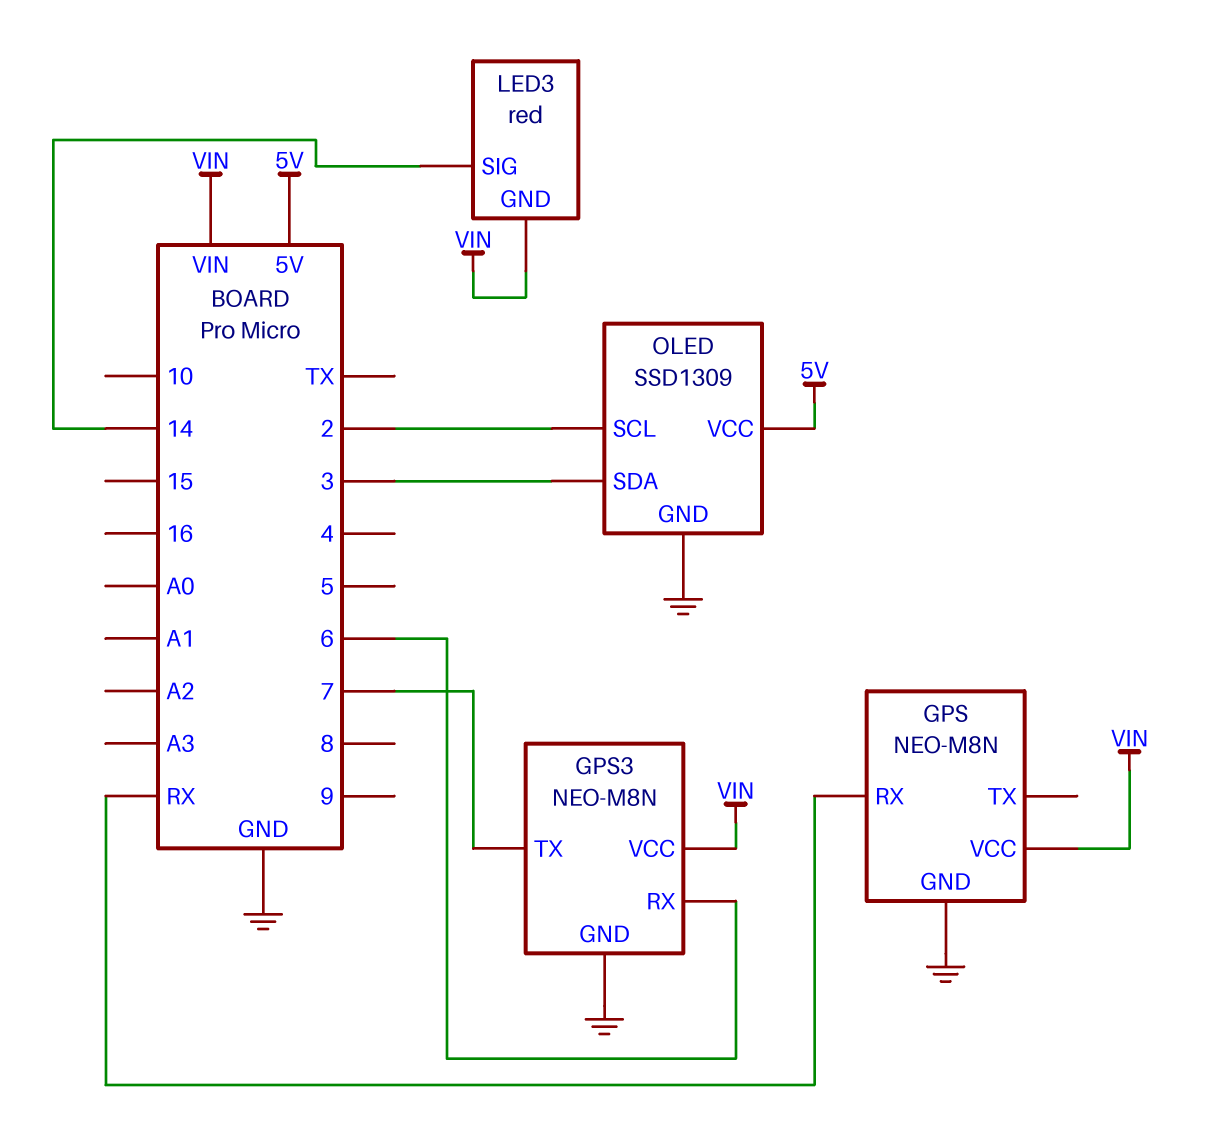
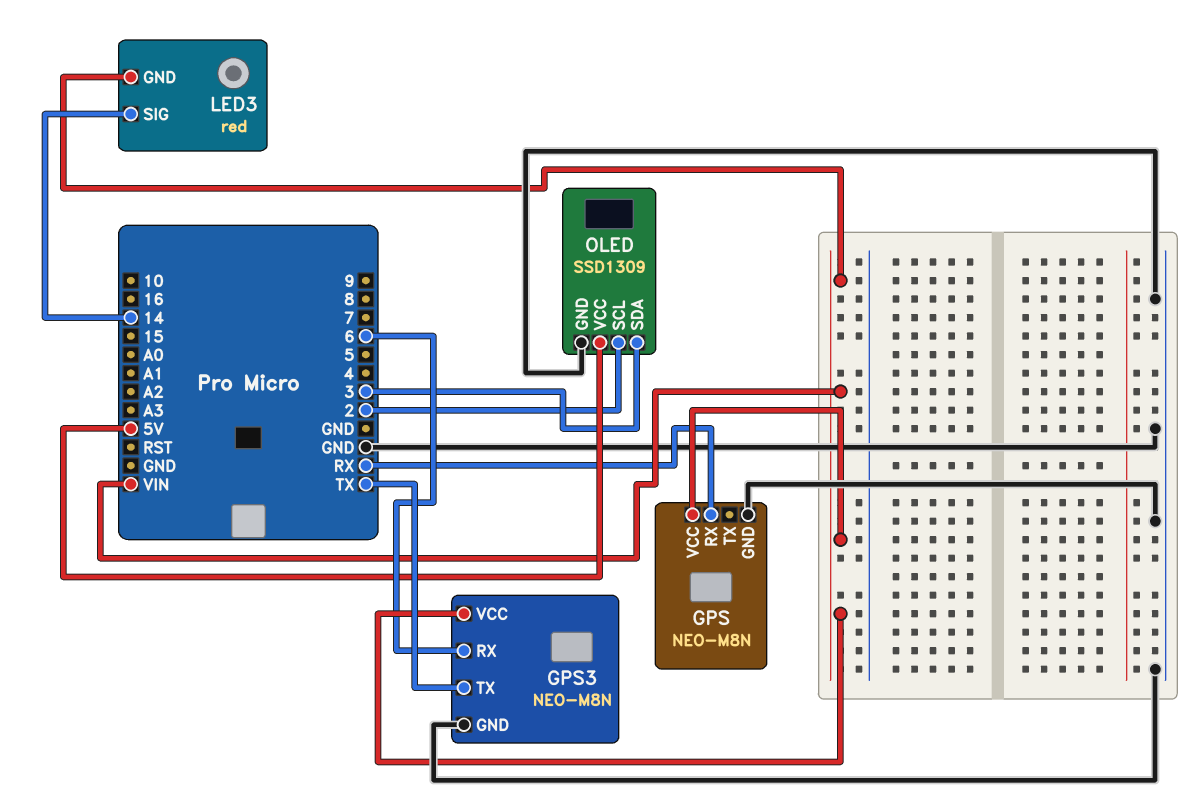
GPS3 pin TX: 7 -> TX

